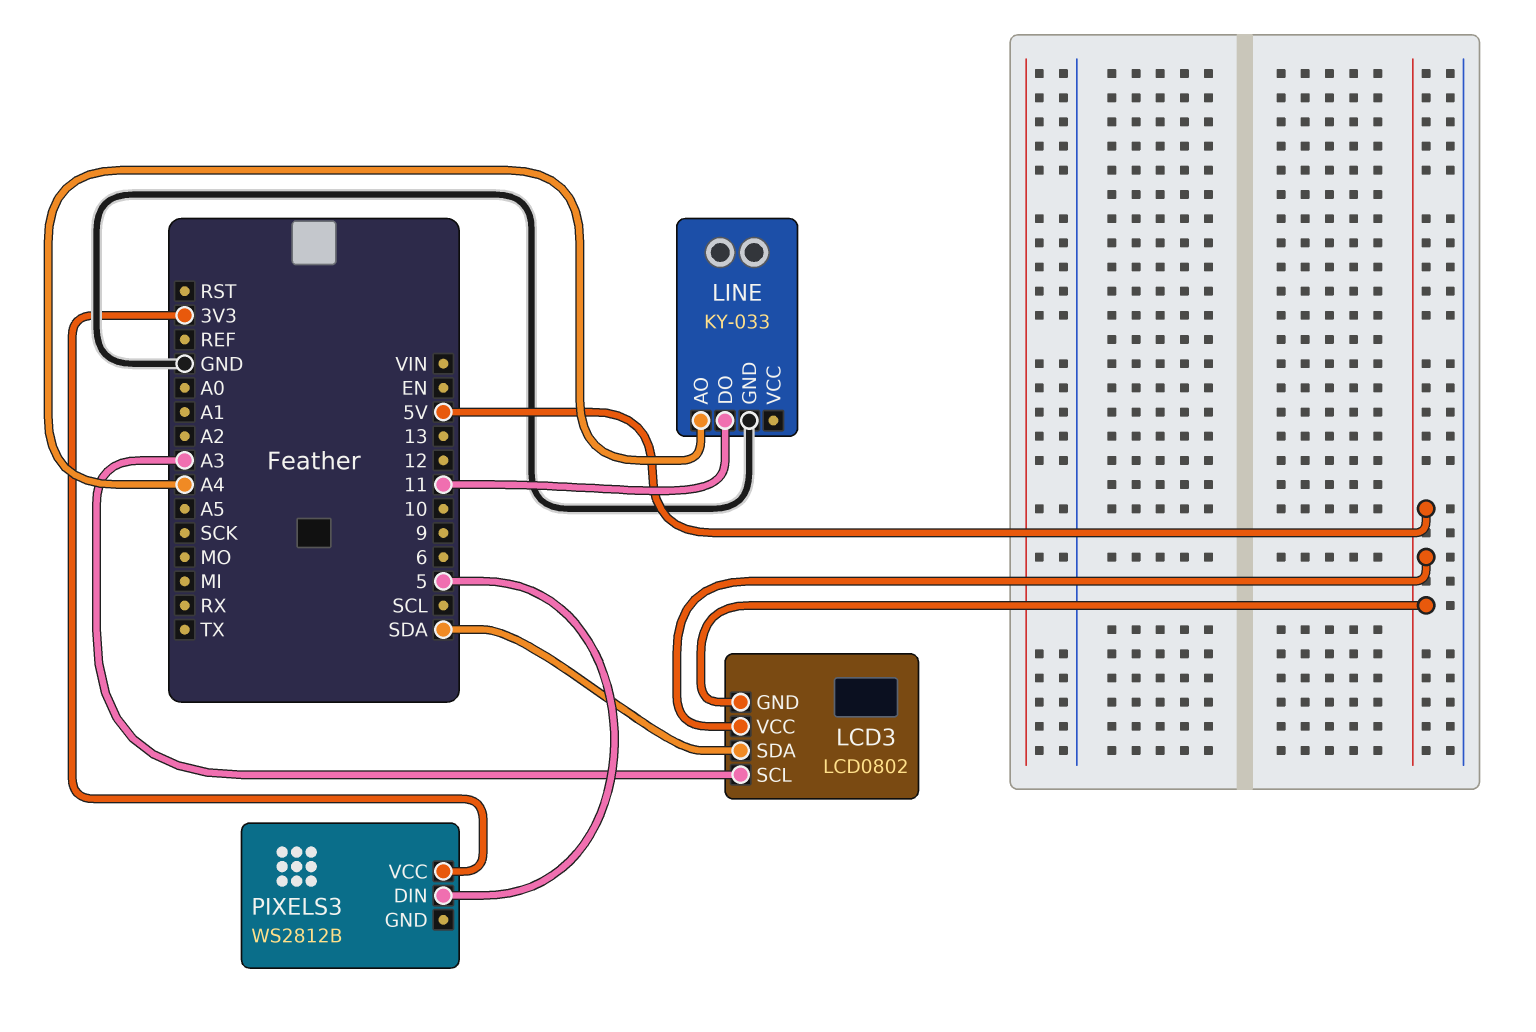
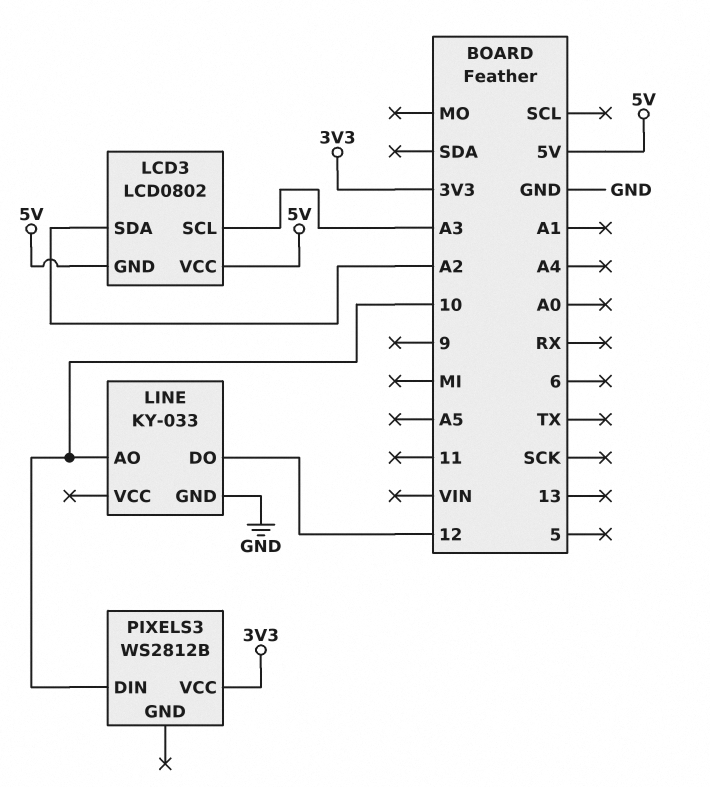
LCD3 pin SDA: SDA -> A2
LINE pin AO: A4 -> 10
LINE pin DO: 11 -> 12
PIXELS3 pin DIN: 5 -> 10

